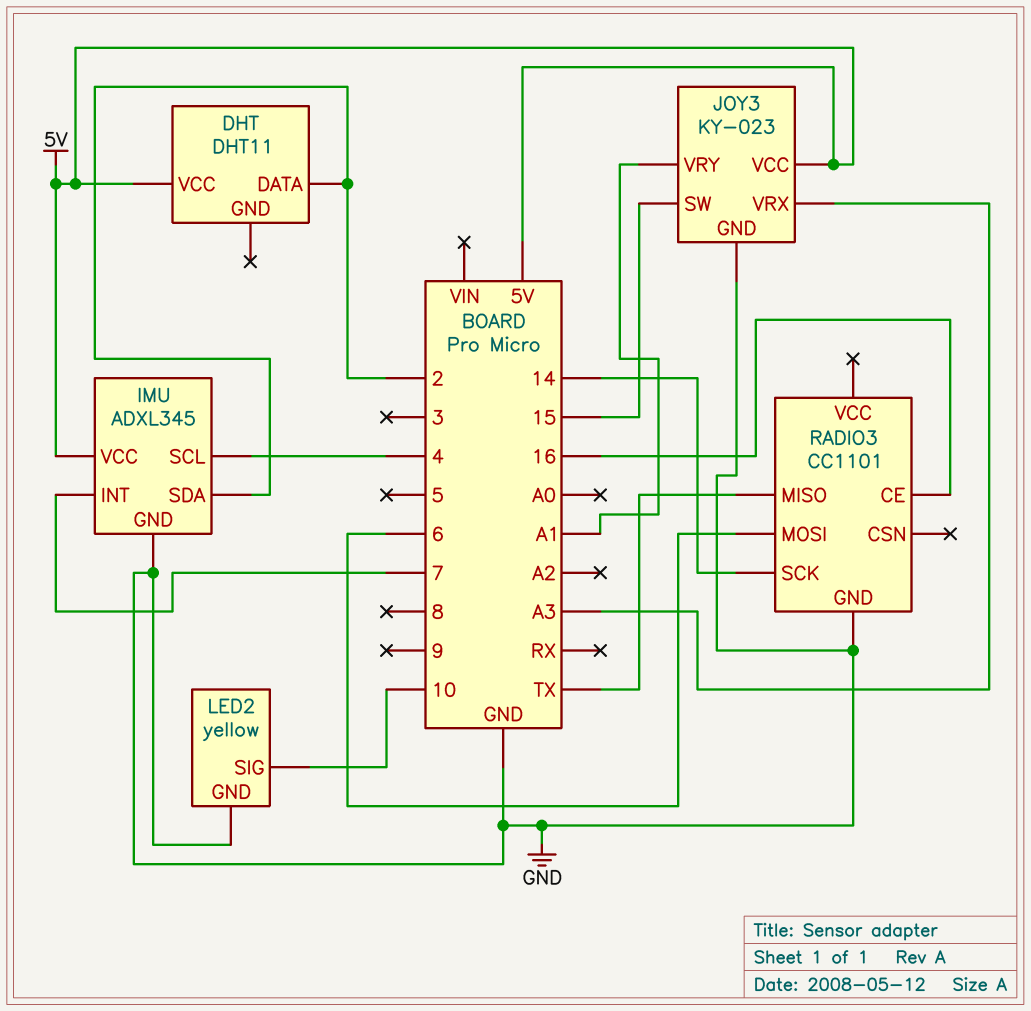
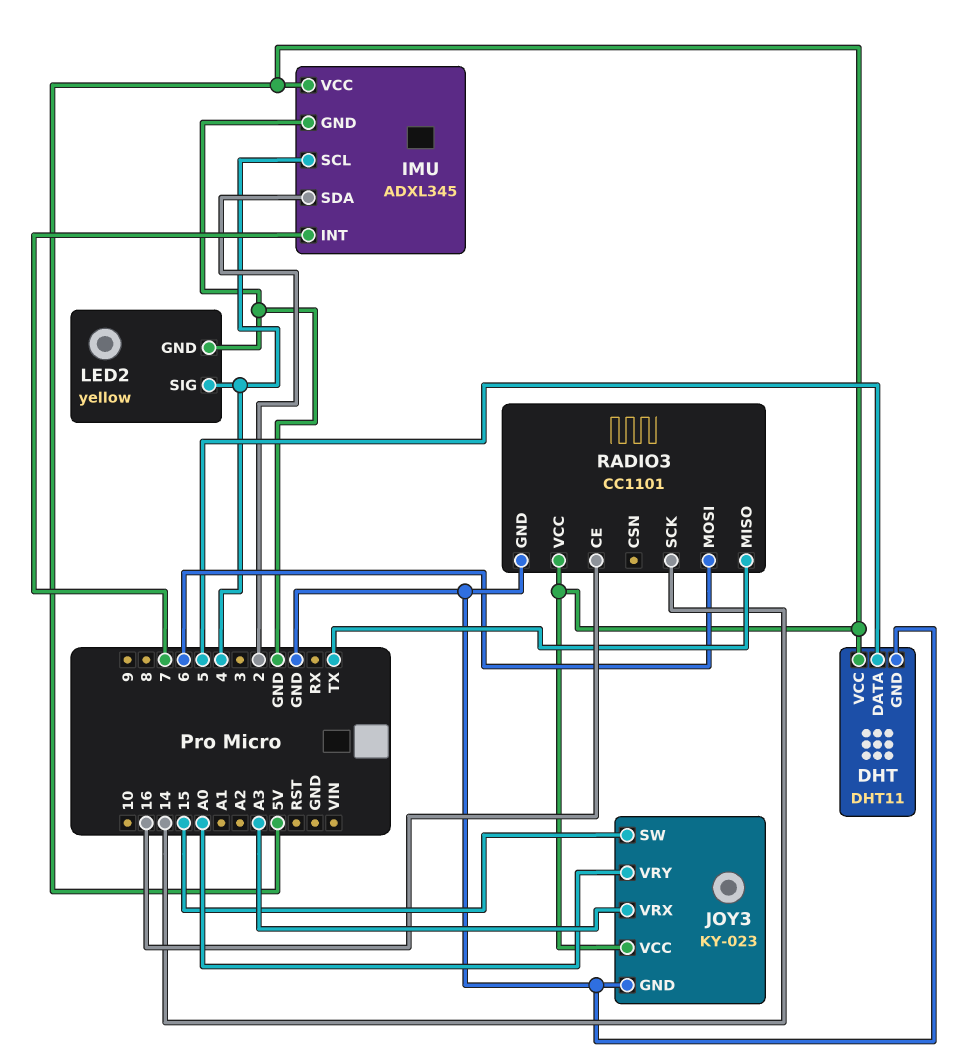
DHT pin DATA: 2 -> 5
DHT pin GND: none -> GND
JOY3 pin VRY: A1 -> A0
LED2 pin SIG: 10 -> 4
RADIO3 pin VCC: none -> 5V

